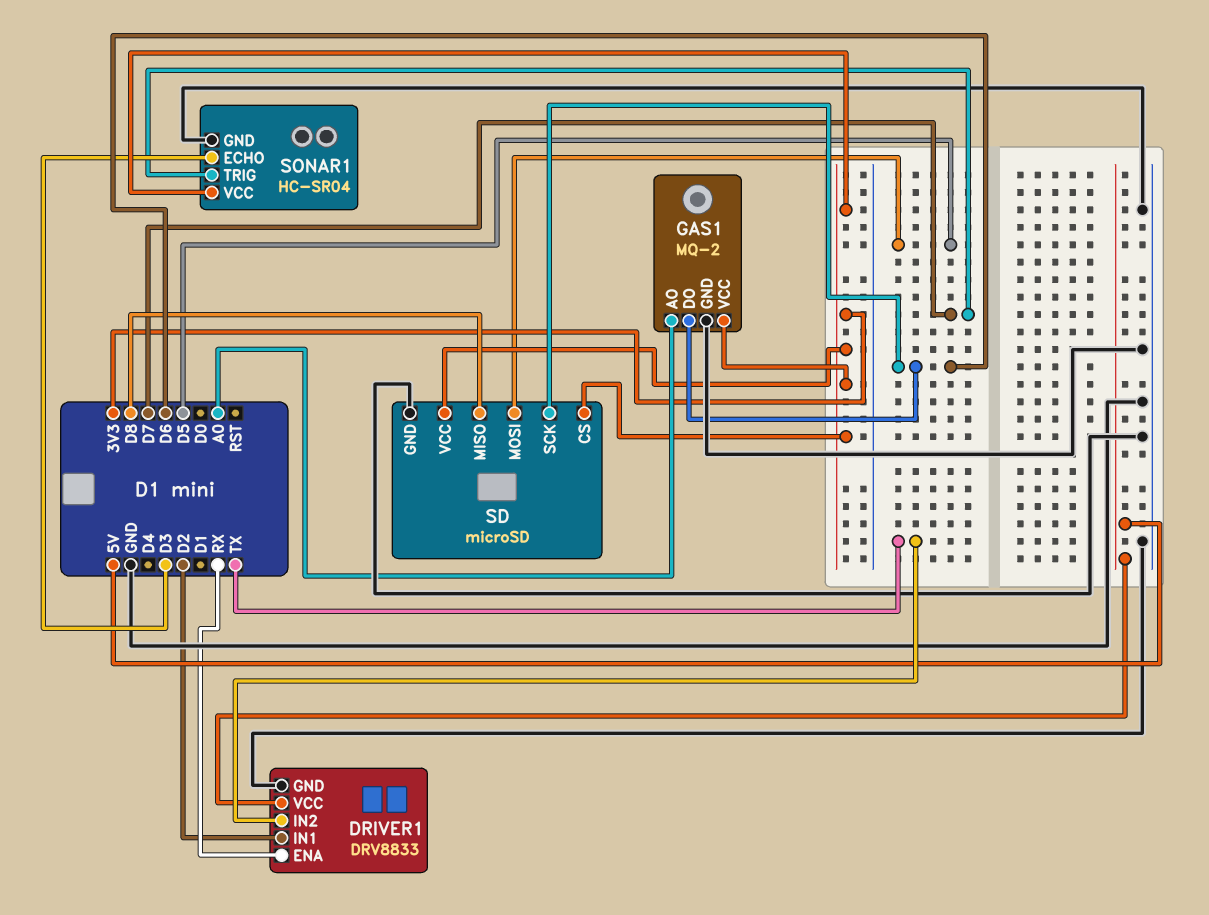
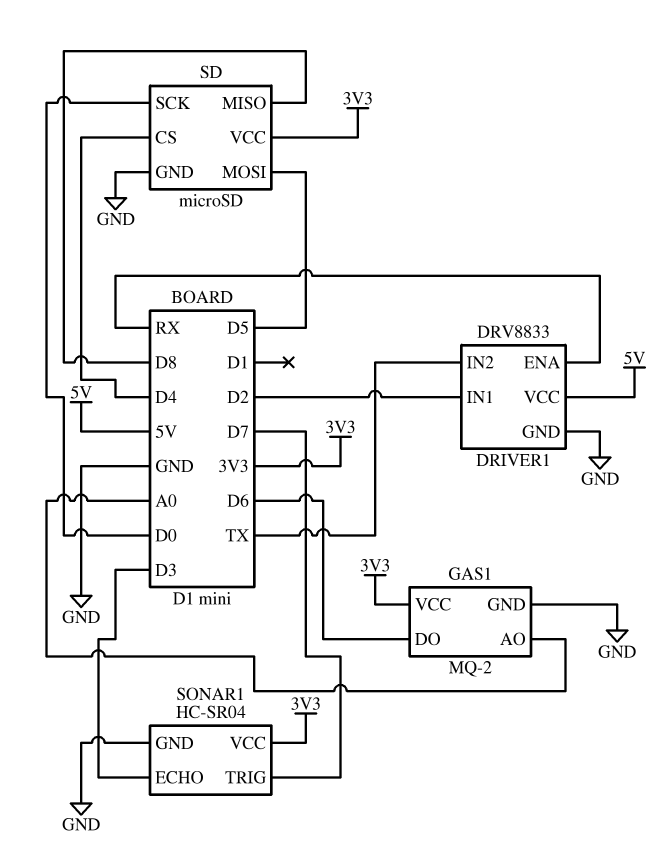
SD pin CS: 3V3 -> D4
SD pin SCK: D6 -> D0

